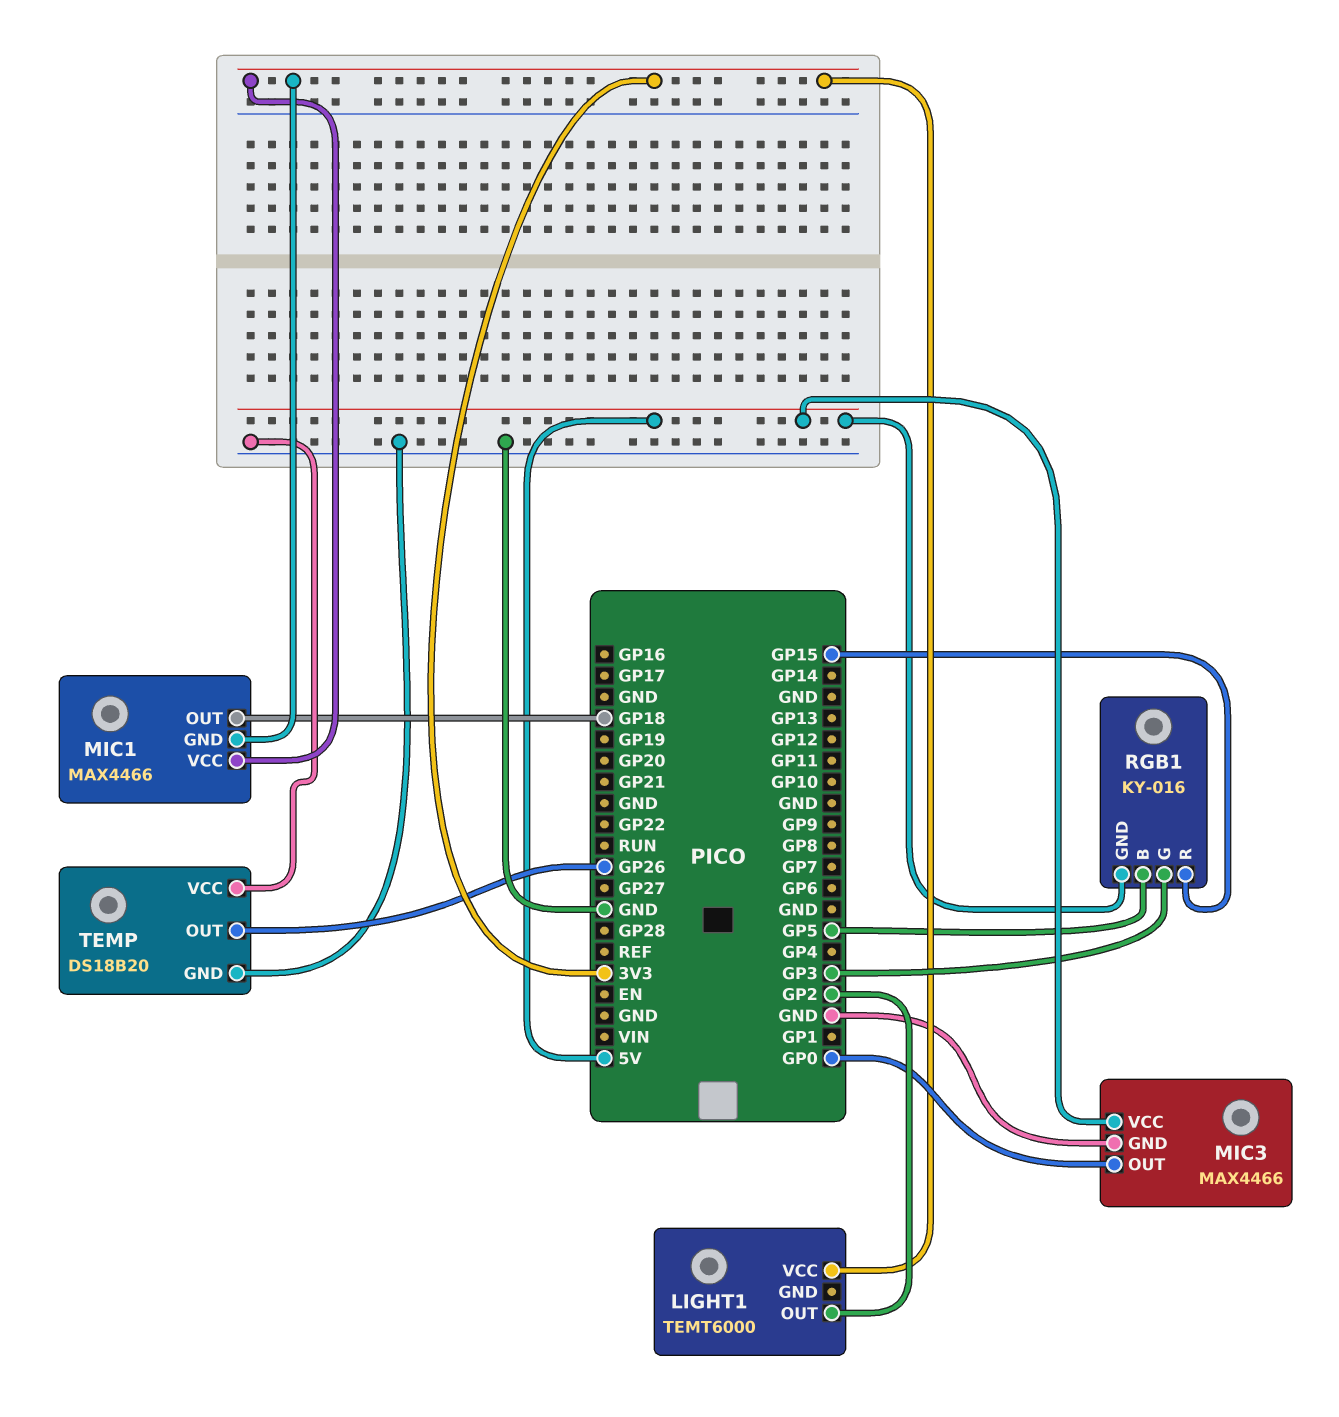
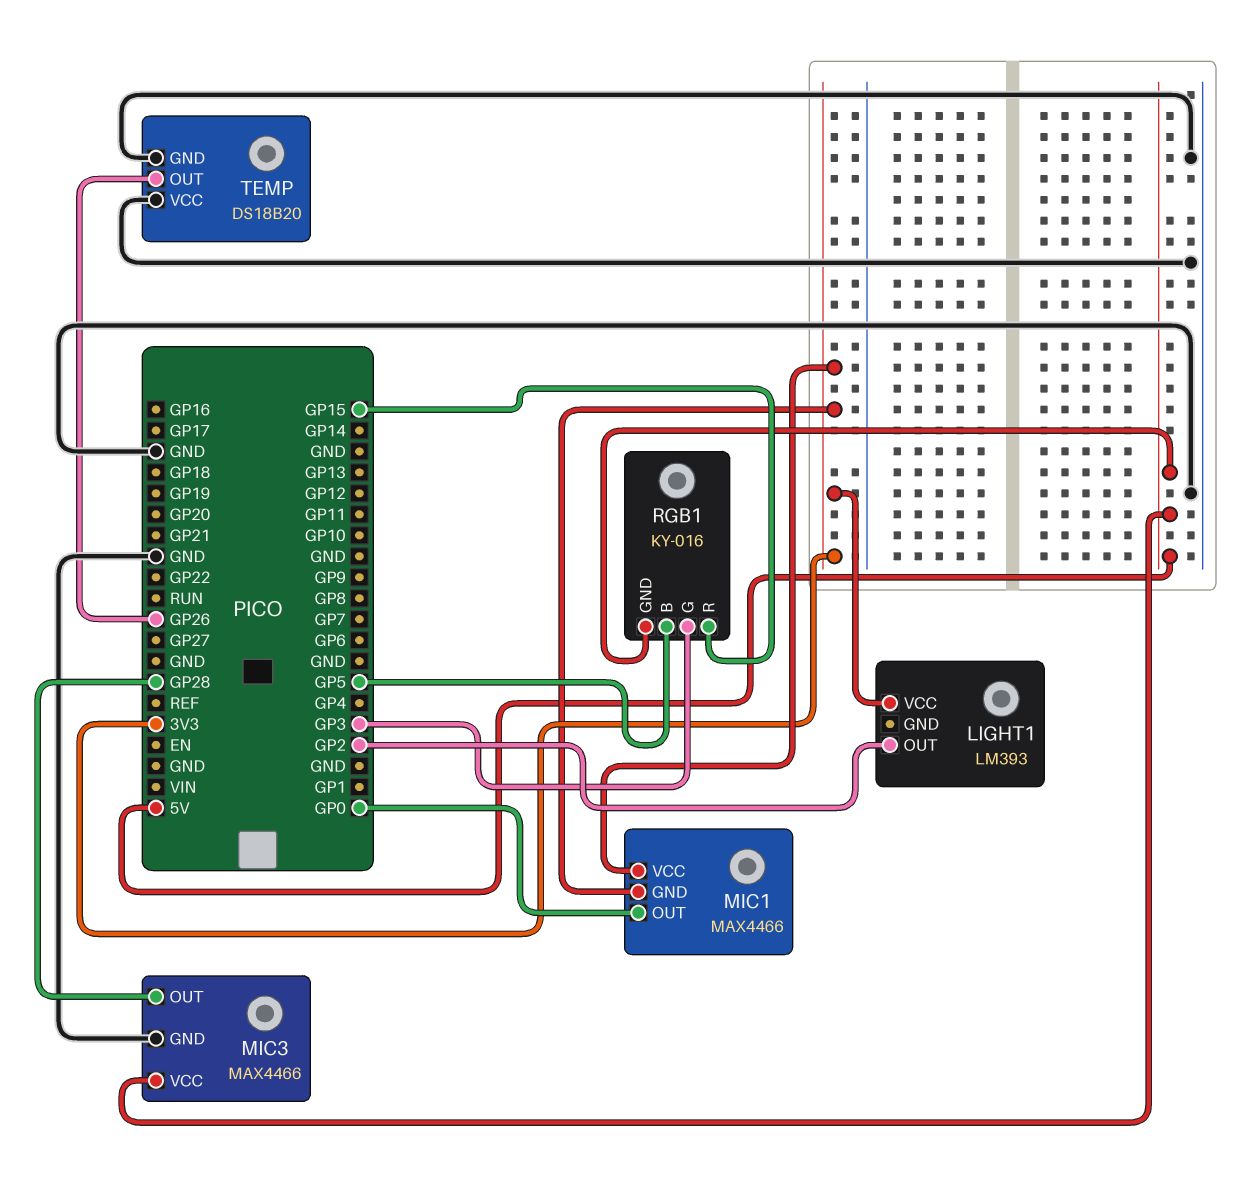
LIGHT1: TEMT6000 -> LM393
MIC1 pin OUT: GP18 -> GP0
MIC3 pin OUT: GP0 -> GP28

